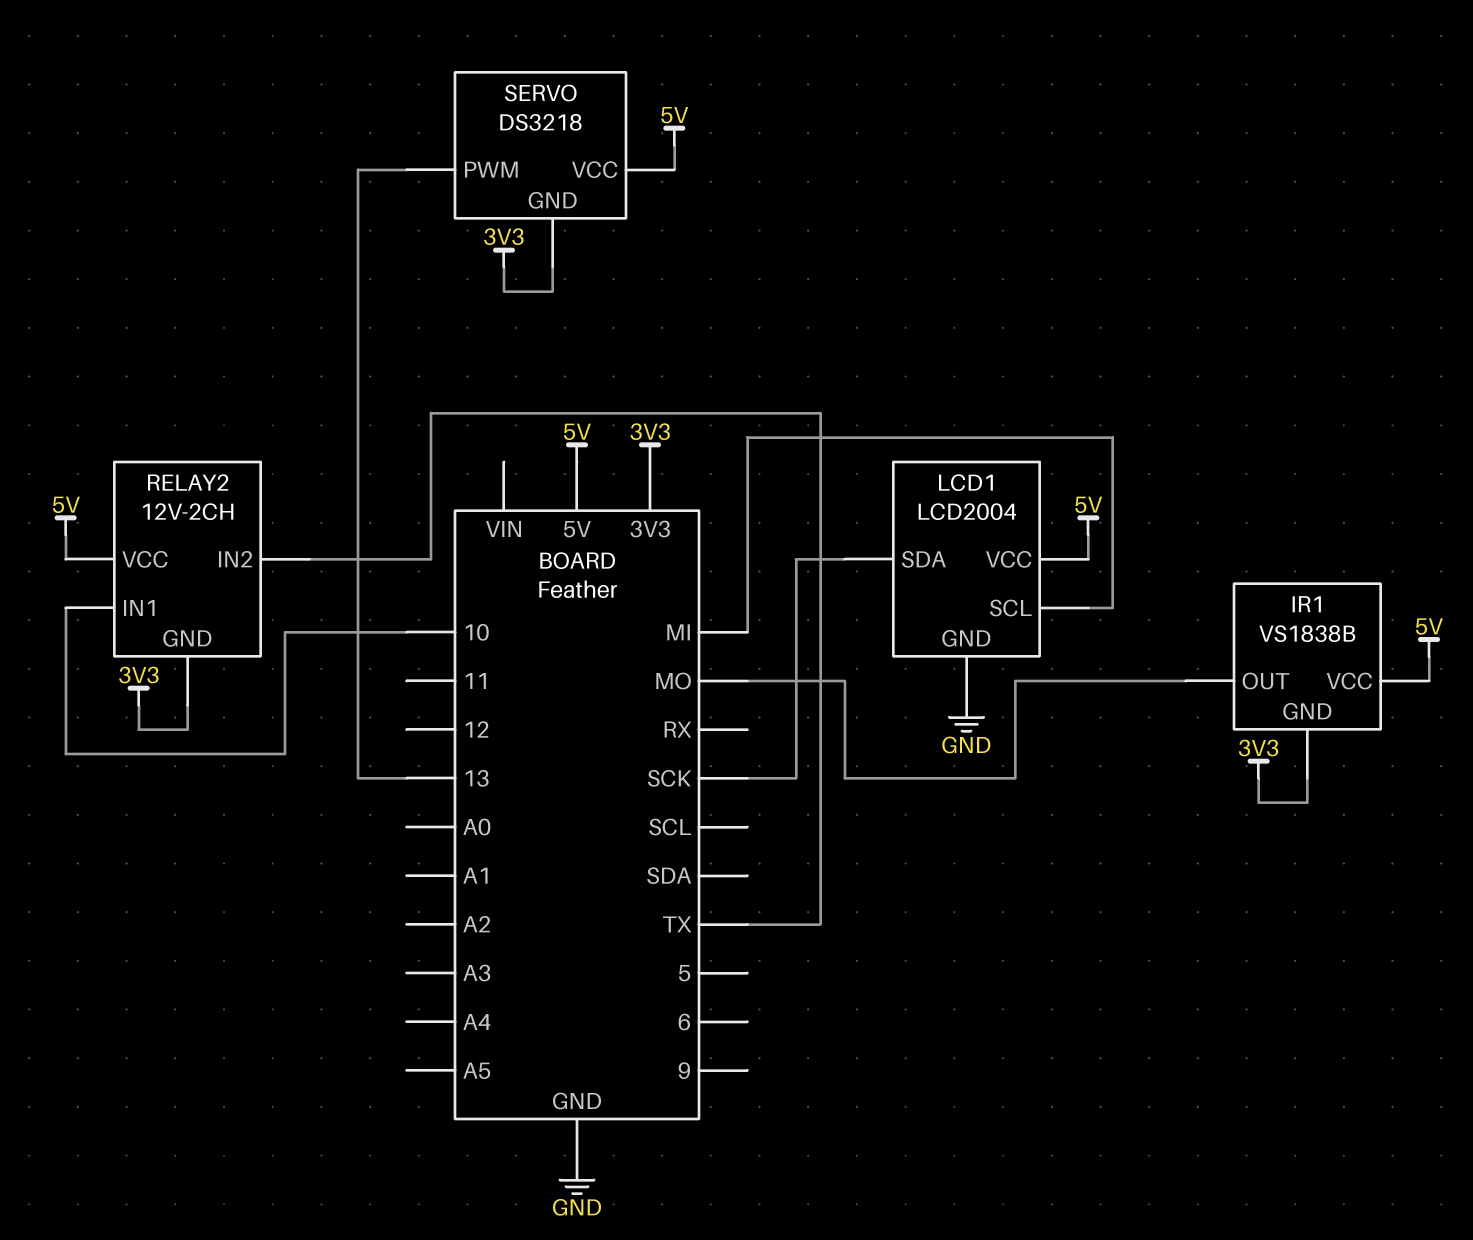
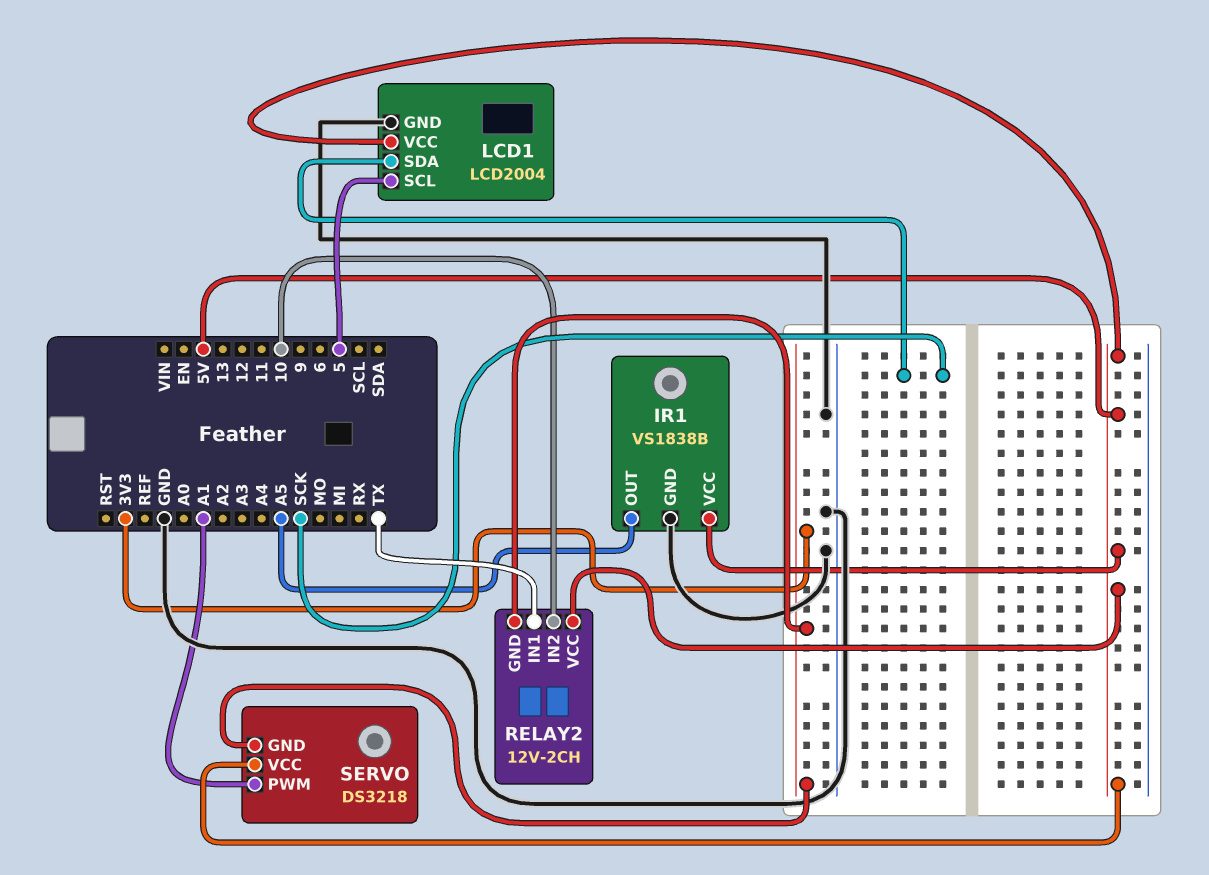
IR1 pin GND: 3V3 -> GND
IR1 pin OUT: MO -> A5
LCD1 pin SCL: MI -> 5
RELAY2 pin IN1: 10 -> TX
RELAY2 pin IN2: TX -> 10
SERVO pin PWM: 13 -> A1

